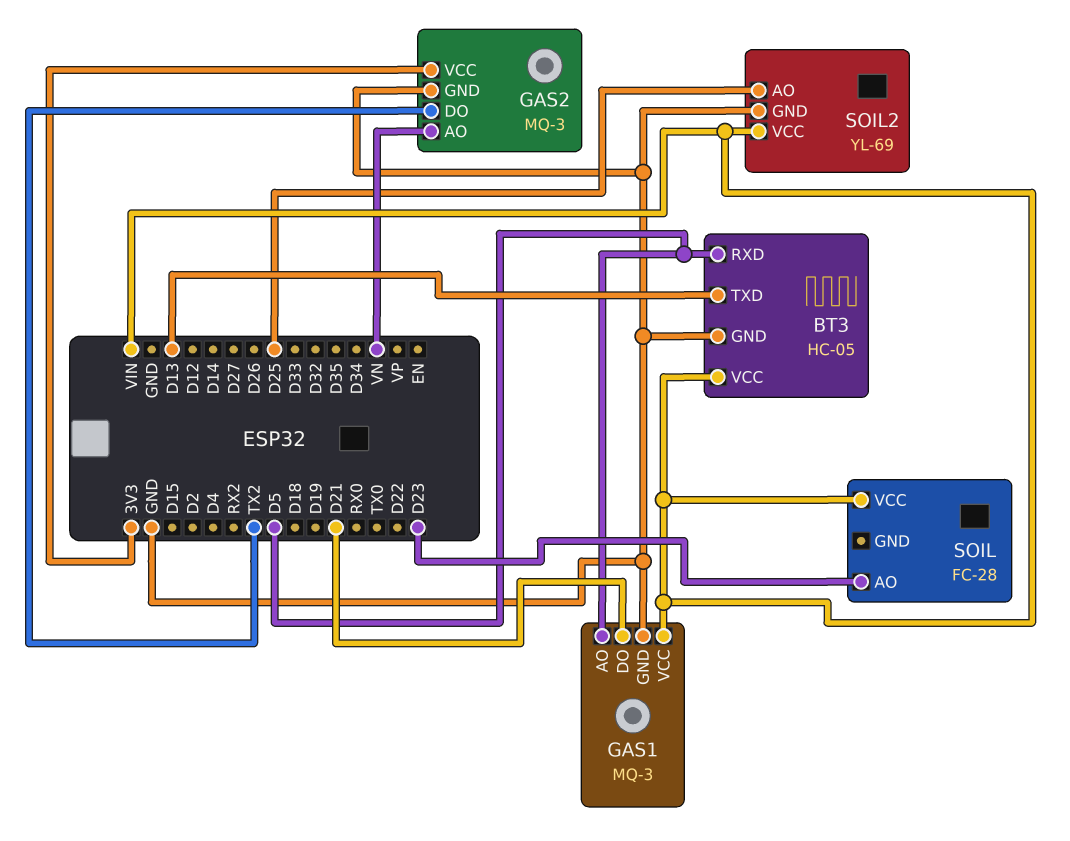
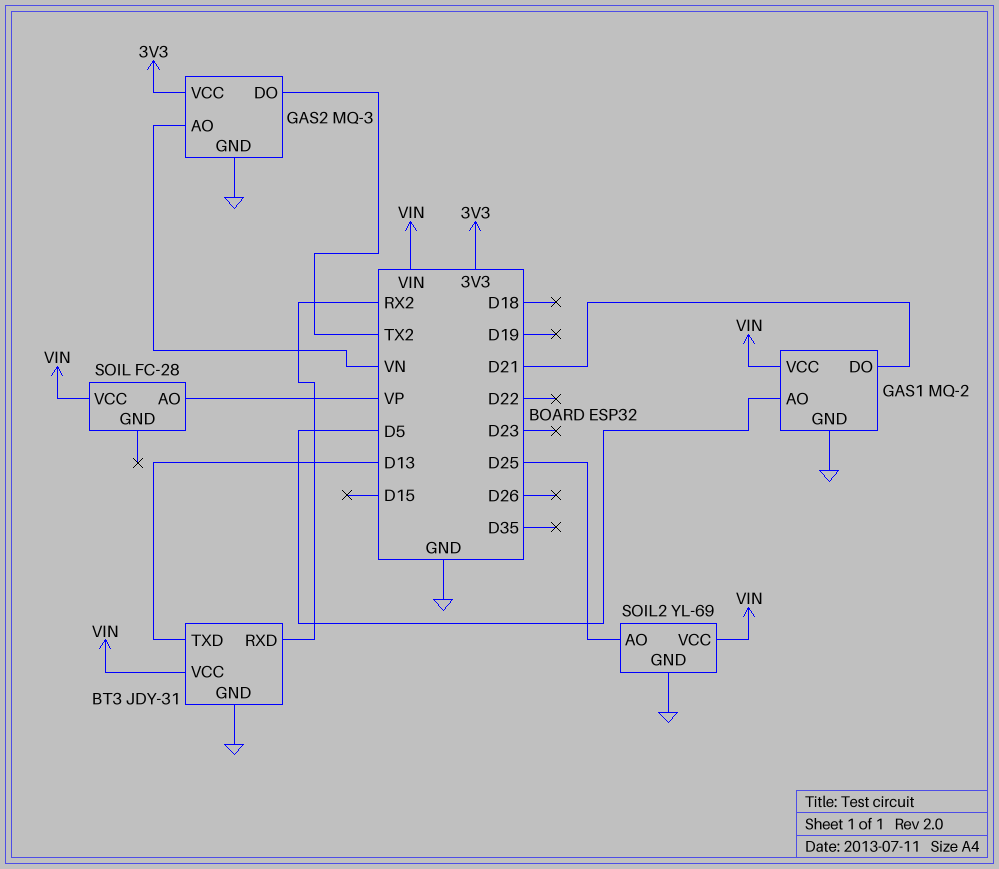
BT3: HC-05 -> JDY-31
BT3 pin RXD: D5 -> RX2
GAS1: MQ-3 -> MQ-2
SOIL pin AO: D23 -> VP

